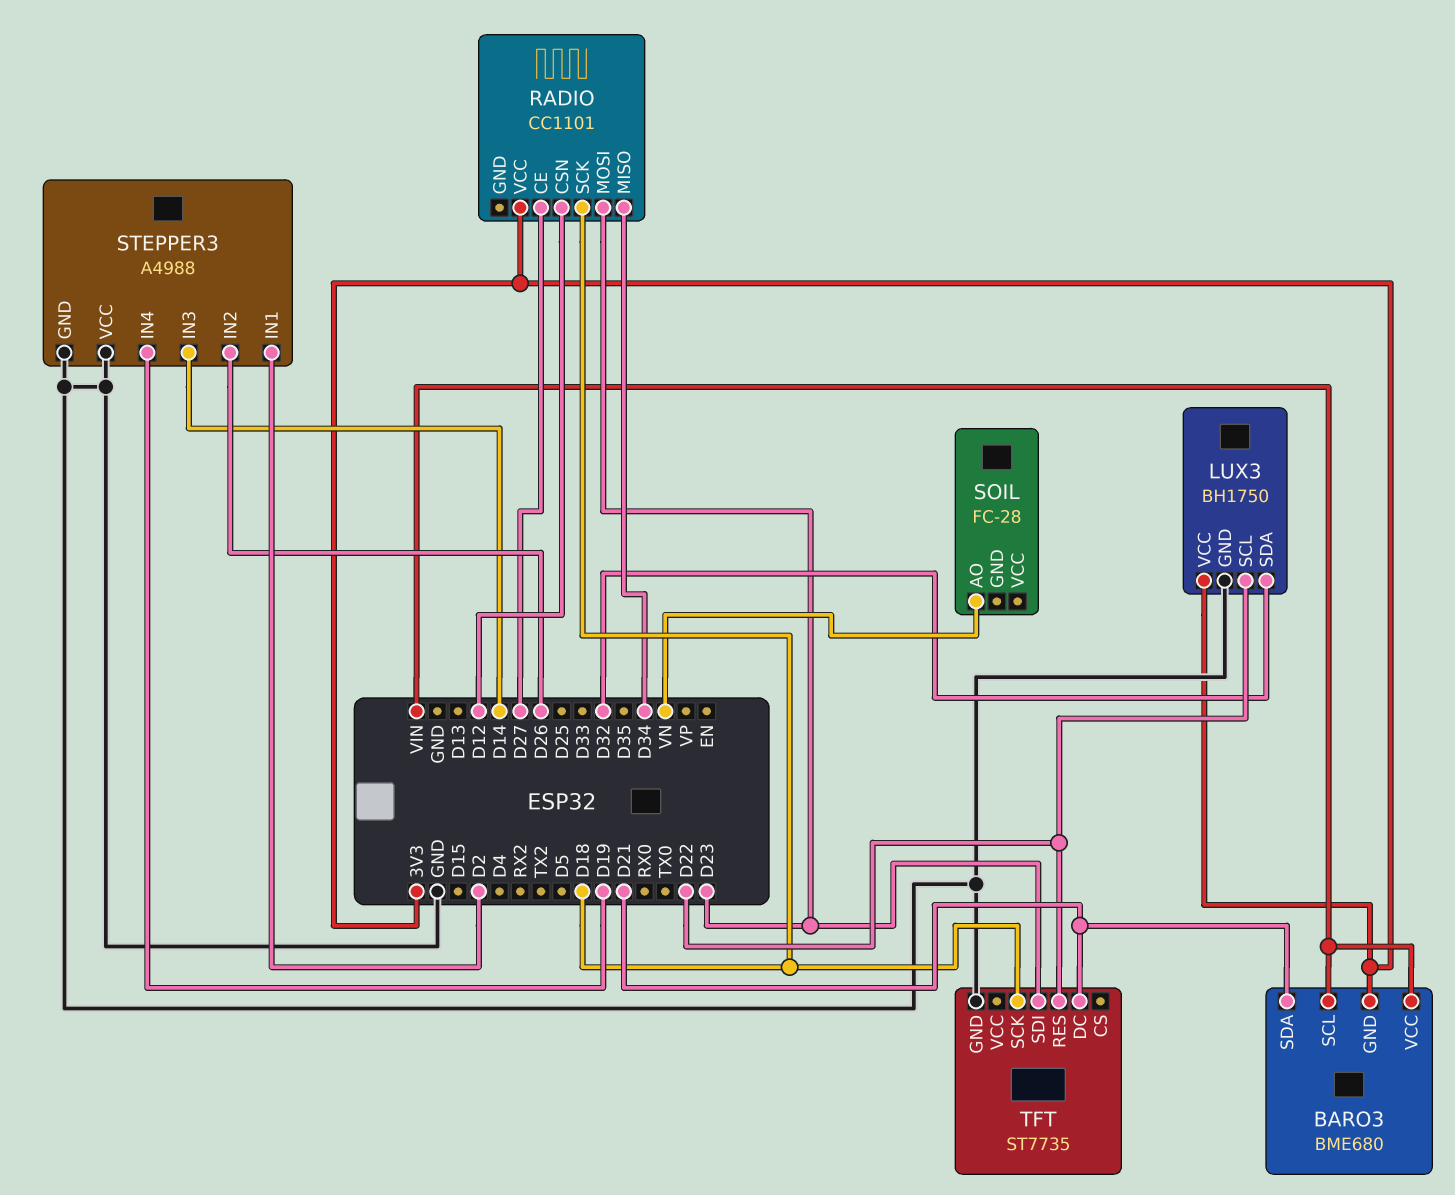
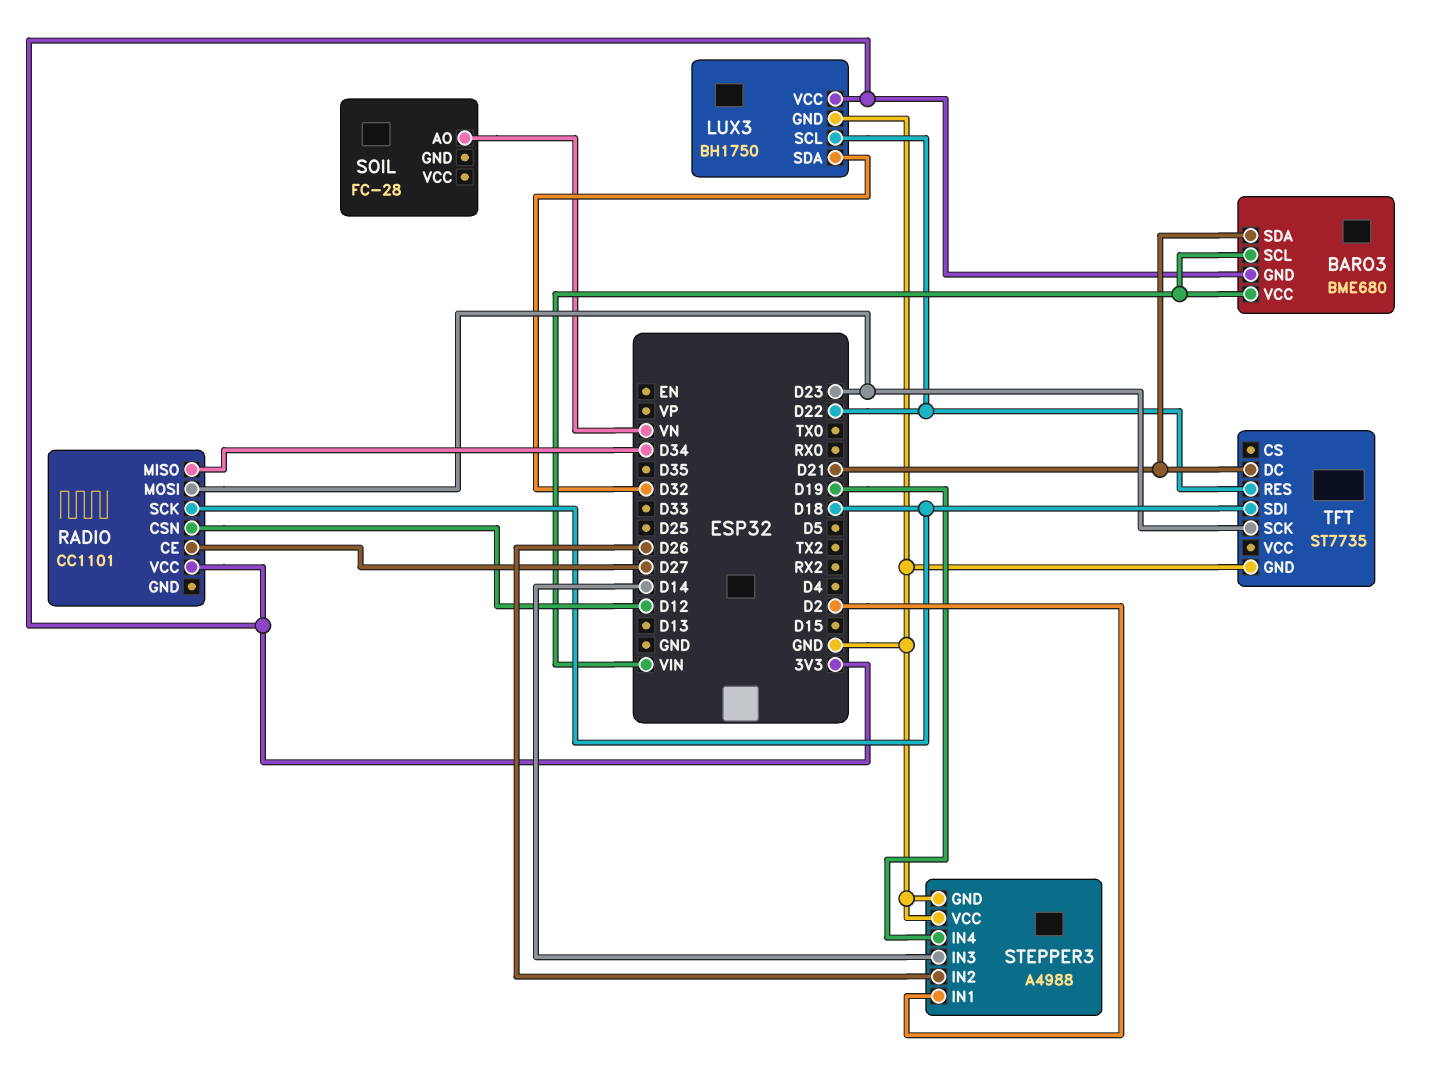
TFT pin SCK: D18 -> D23
TFT pin SDI: D23 -> D18

